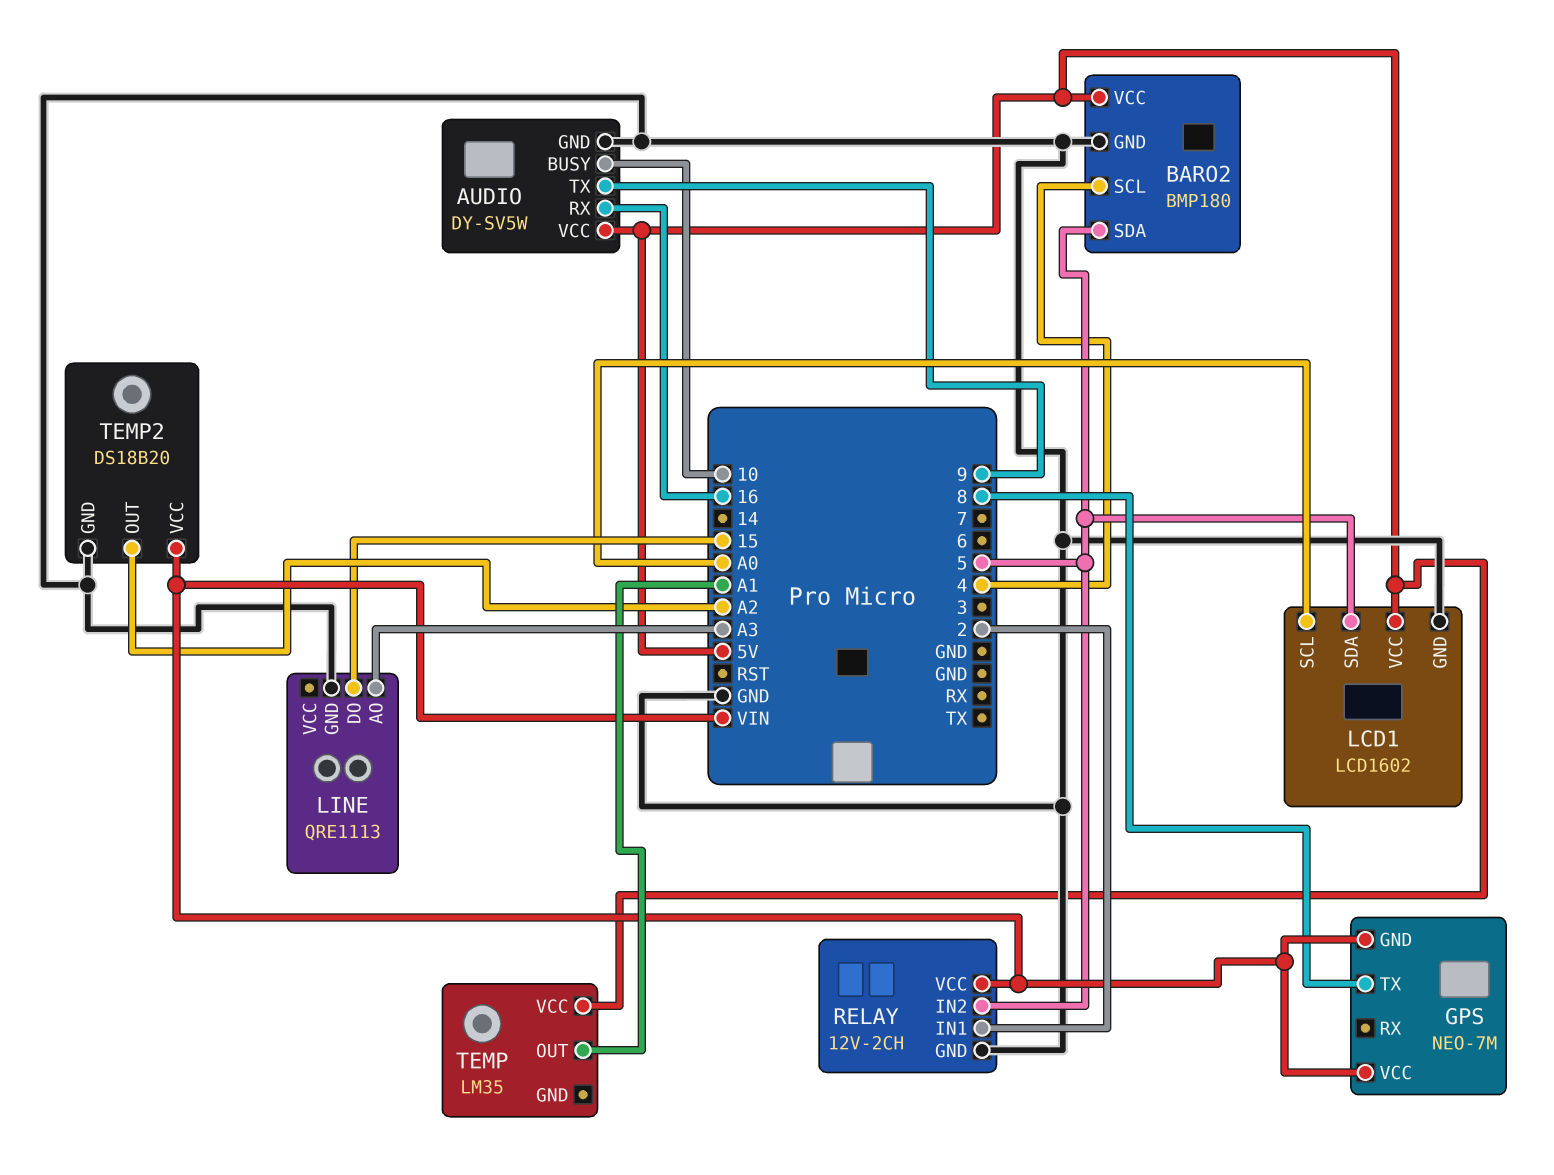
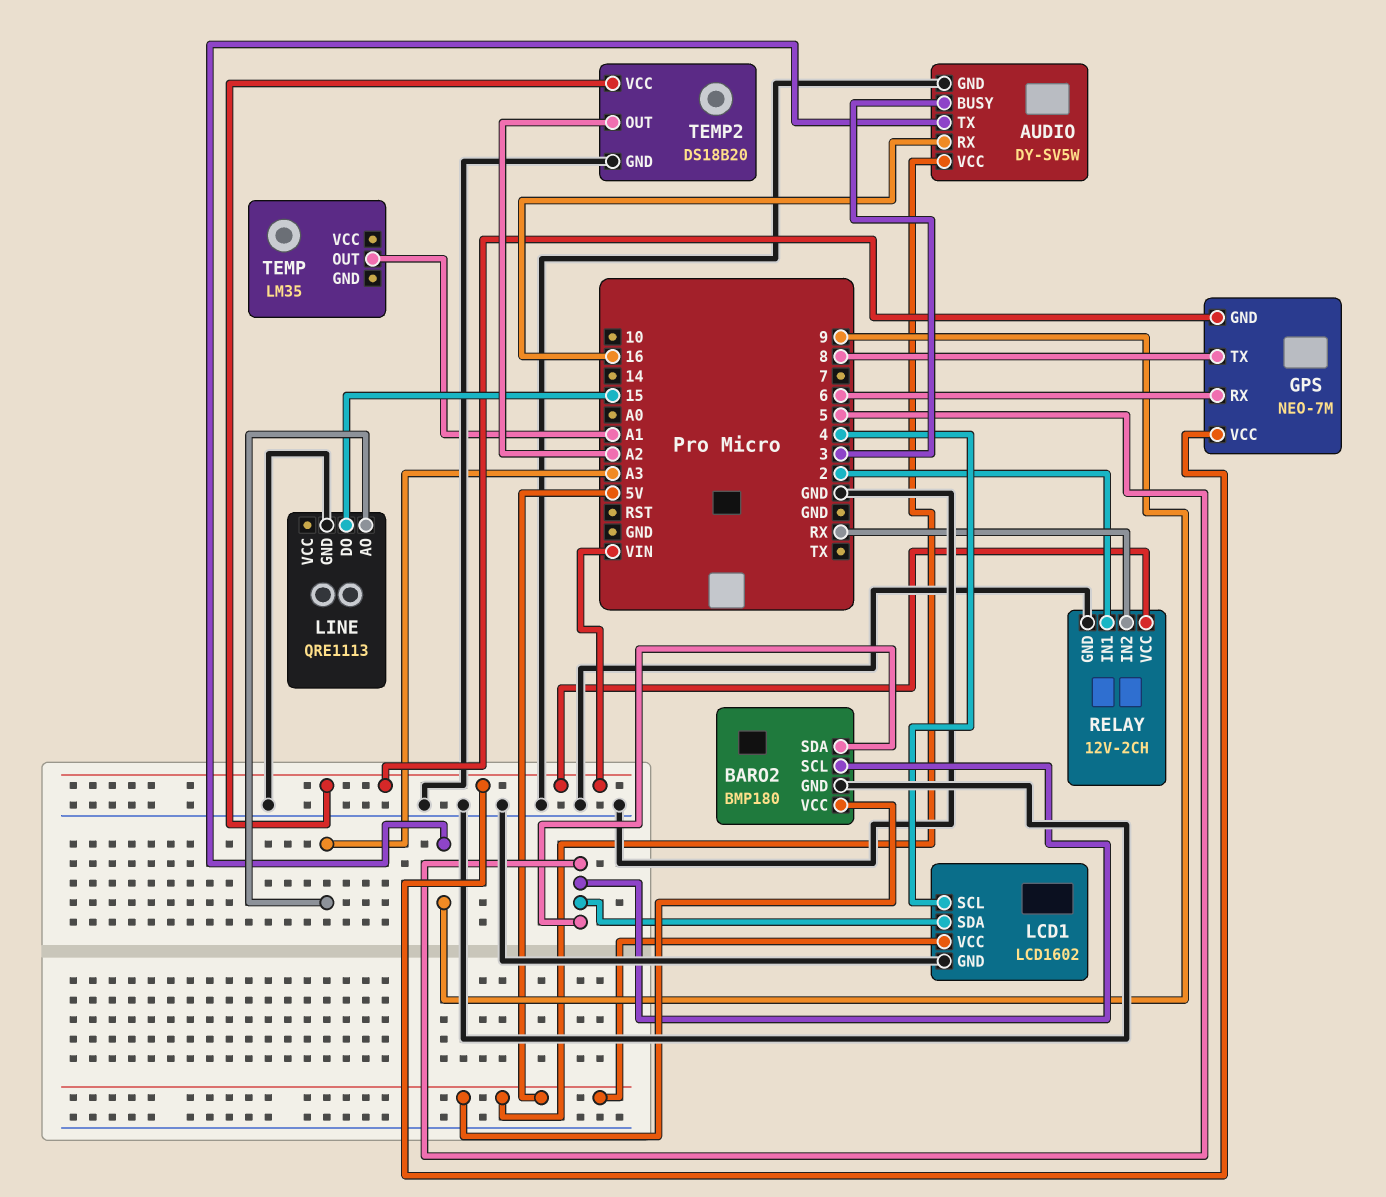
AUDIO pin BUSY: 10 -> 3
BARO2 pin SCL: 4 -> 5
GPS pin RX: none -> 6
LCD1 pin SCL: A0 -> 4
RELAY pin IN2: 5 -> RX
TEMP pin VCC: 5V -> none

